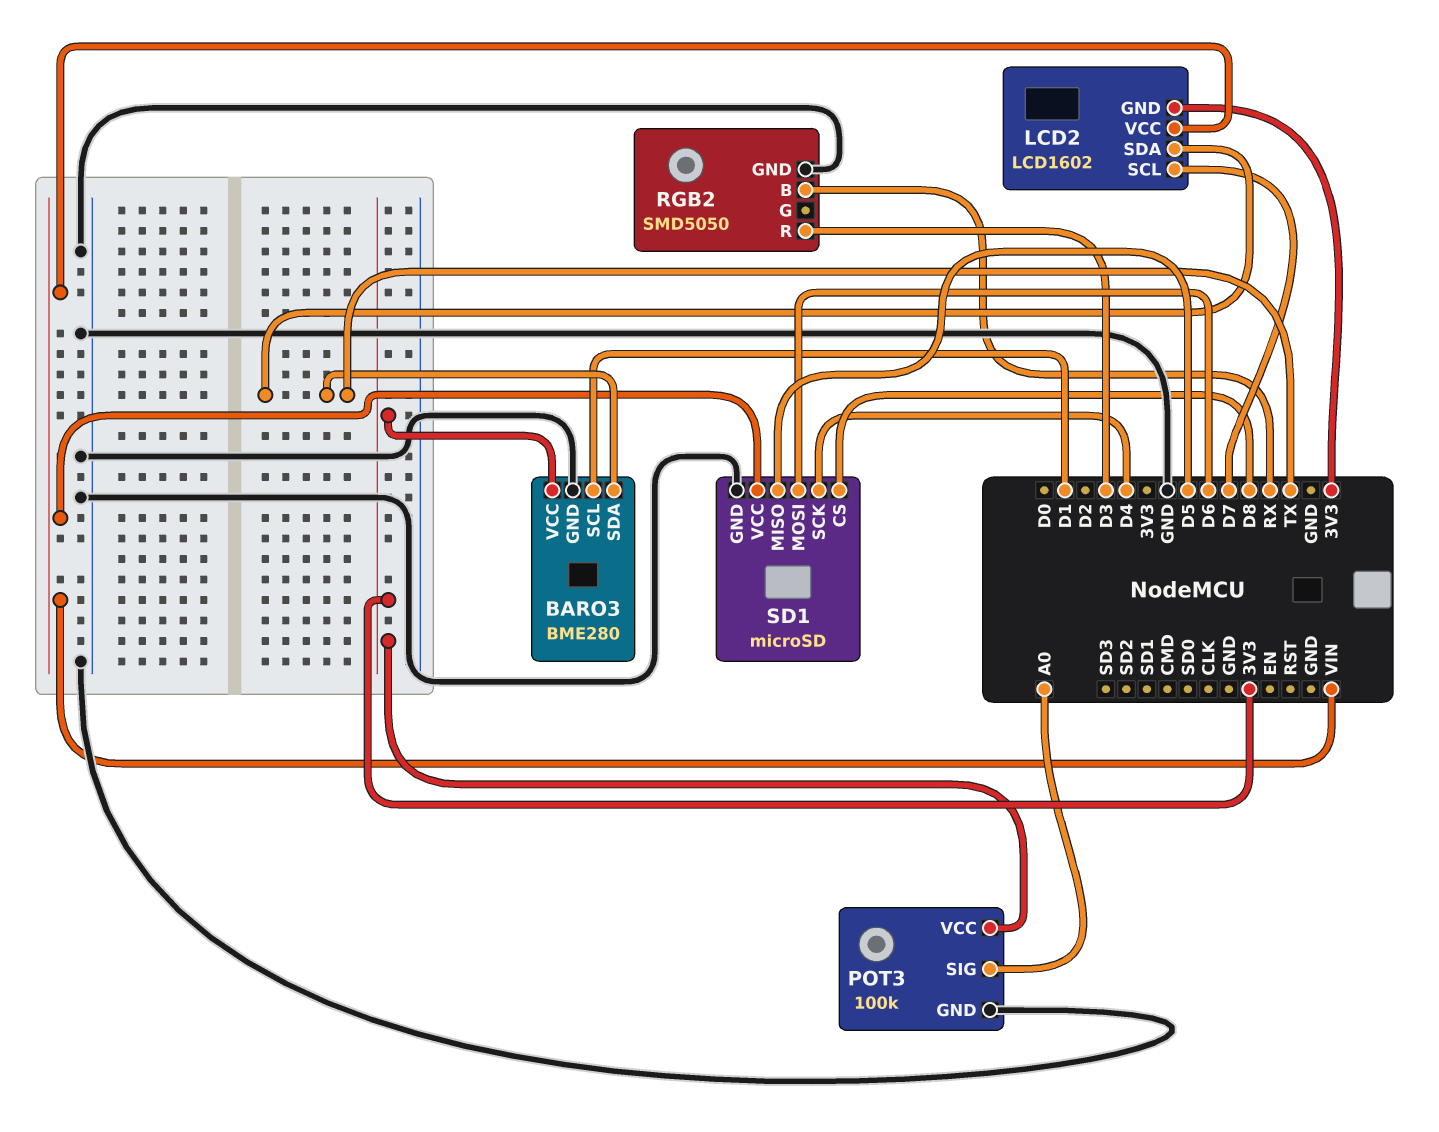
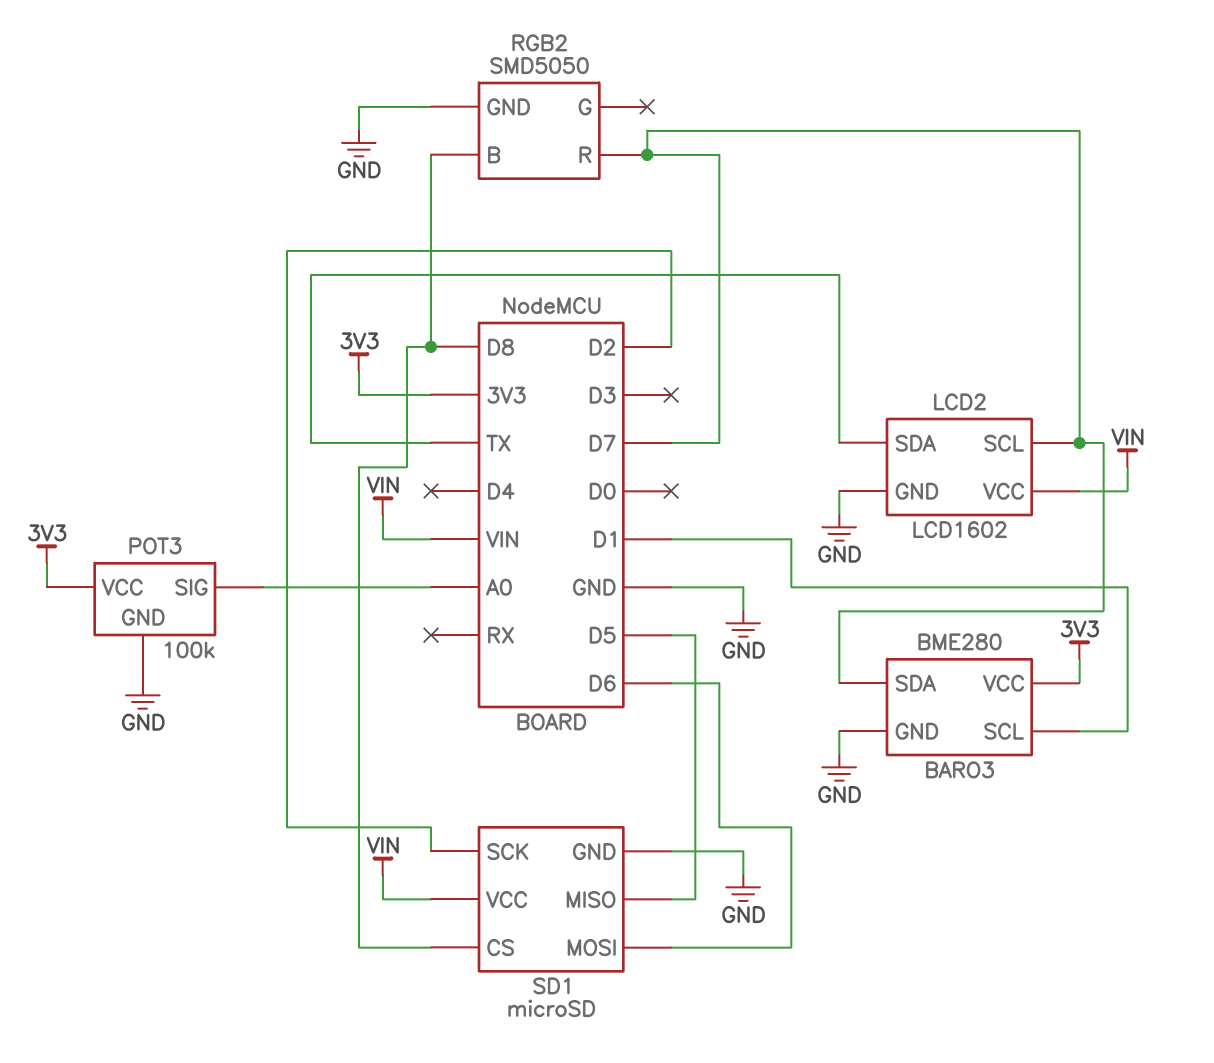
BARO3 pin SDA: TX -> D7
LCD2 pin GND: 3V3 -> GND
RGB2 pin B: RX -> D8
RGB2 pin R: D3 -> D7
SD1 pin SCK: D4 -> D2

